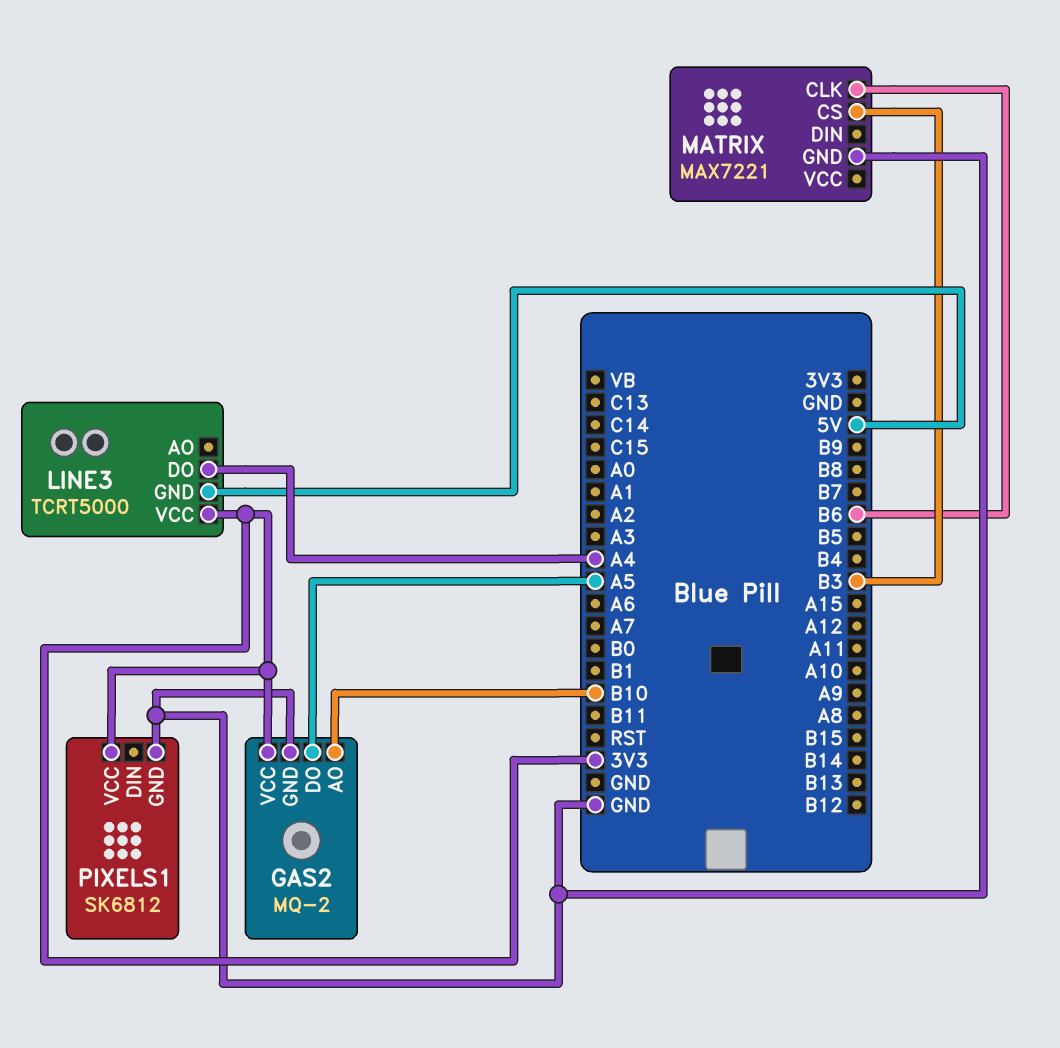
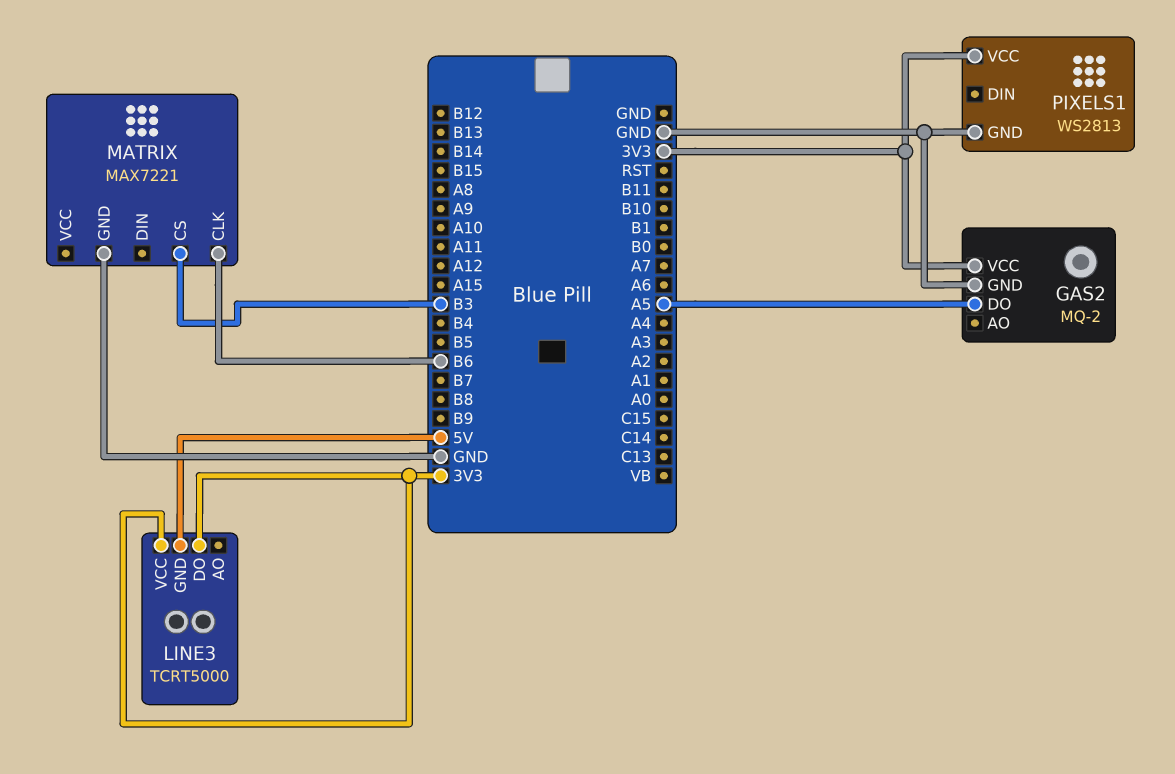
GAS2 pin AO: B10 -> none
LINE3 pin DO: A4 -> 3V3
PIXELS1: SK6812 -> WS2813

